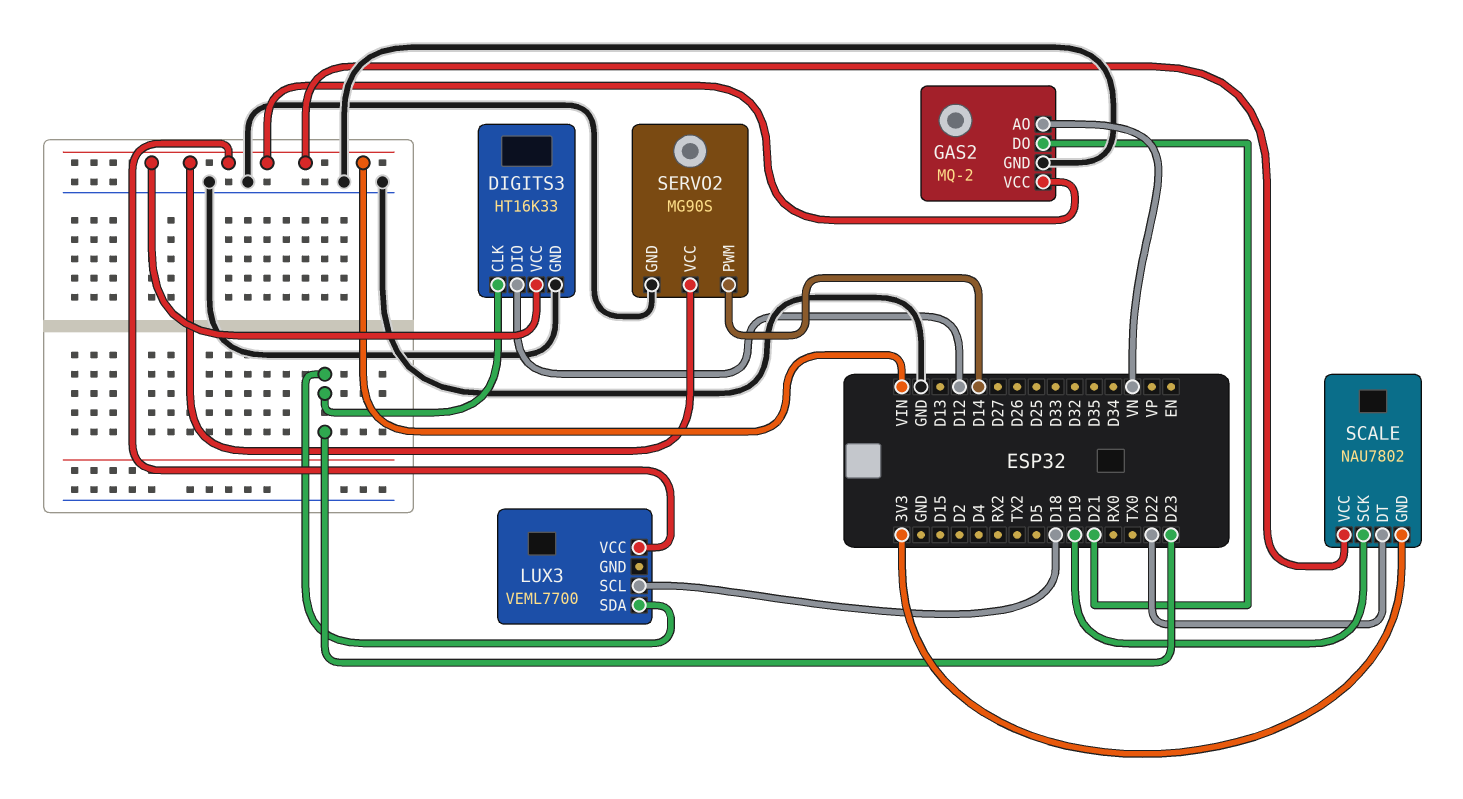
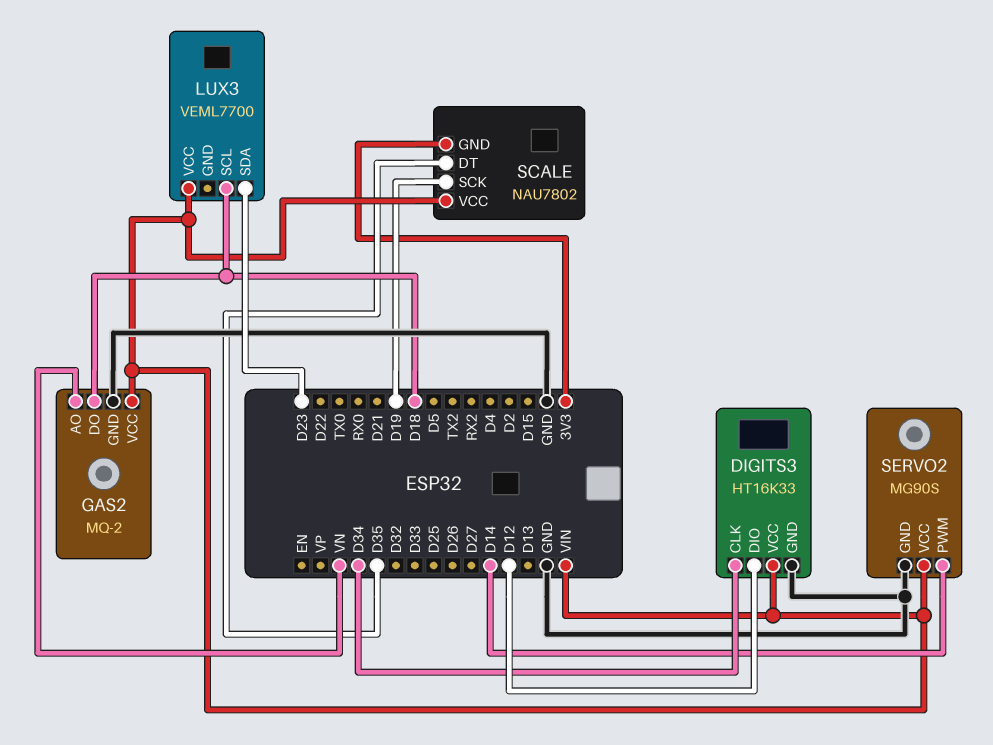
DIGITS3 pin CLK: D23 -> D34
GAS2 pin DO: D21 -> D18
SCALE pin DT: D22 -> D35

